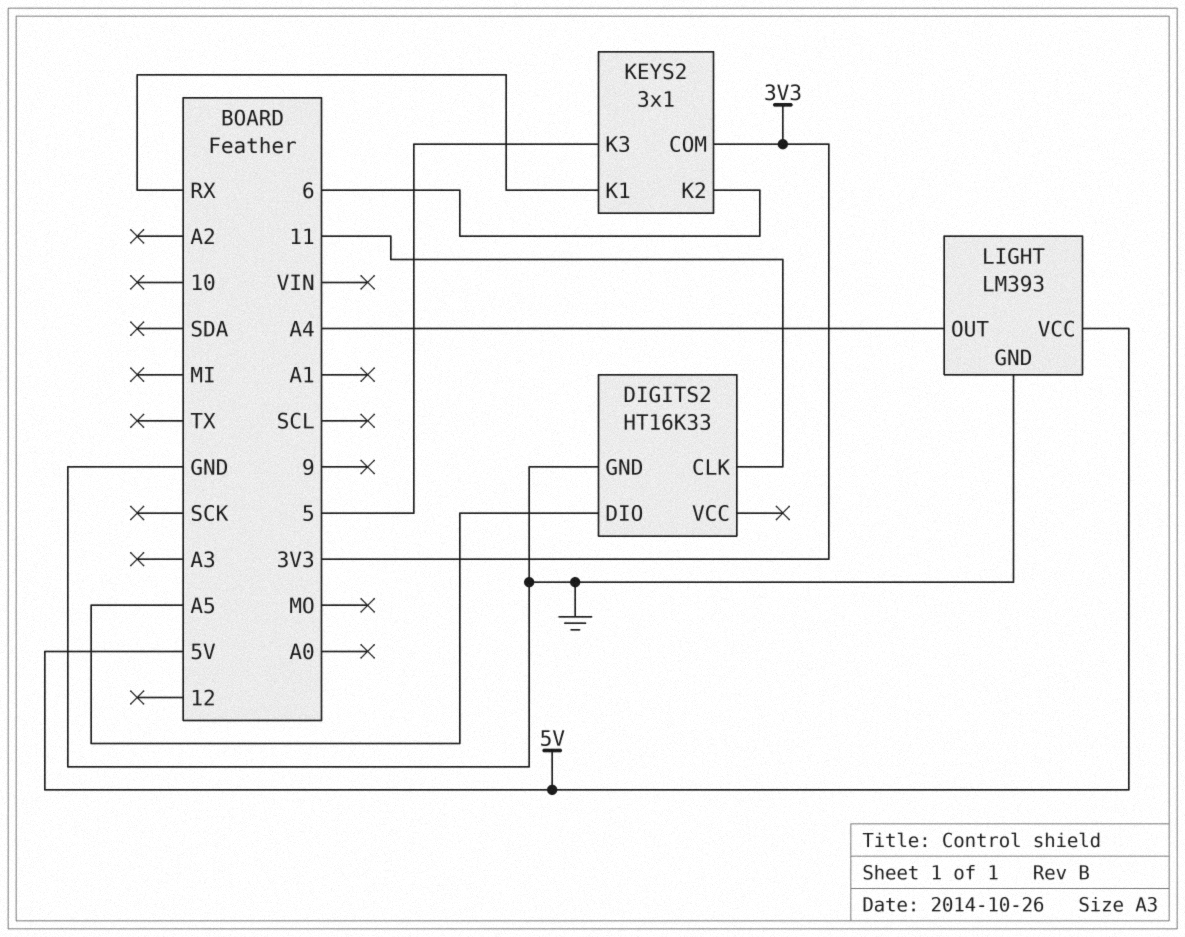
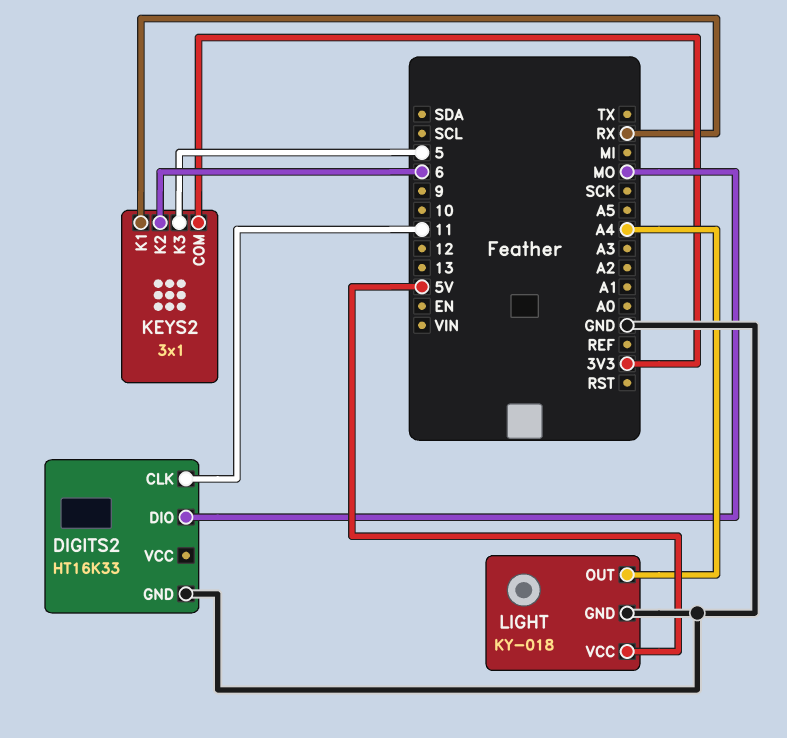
DIGITS2 pin DIO: A5 -> MO
LIGHT: LM393 -> KY-018

